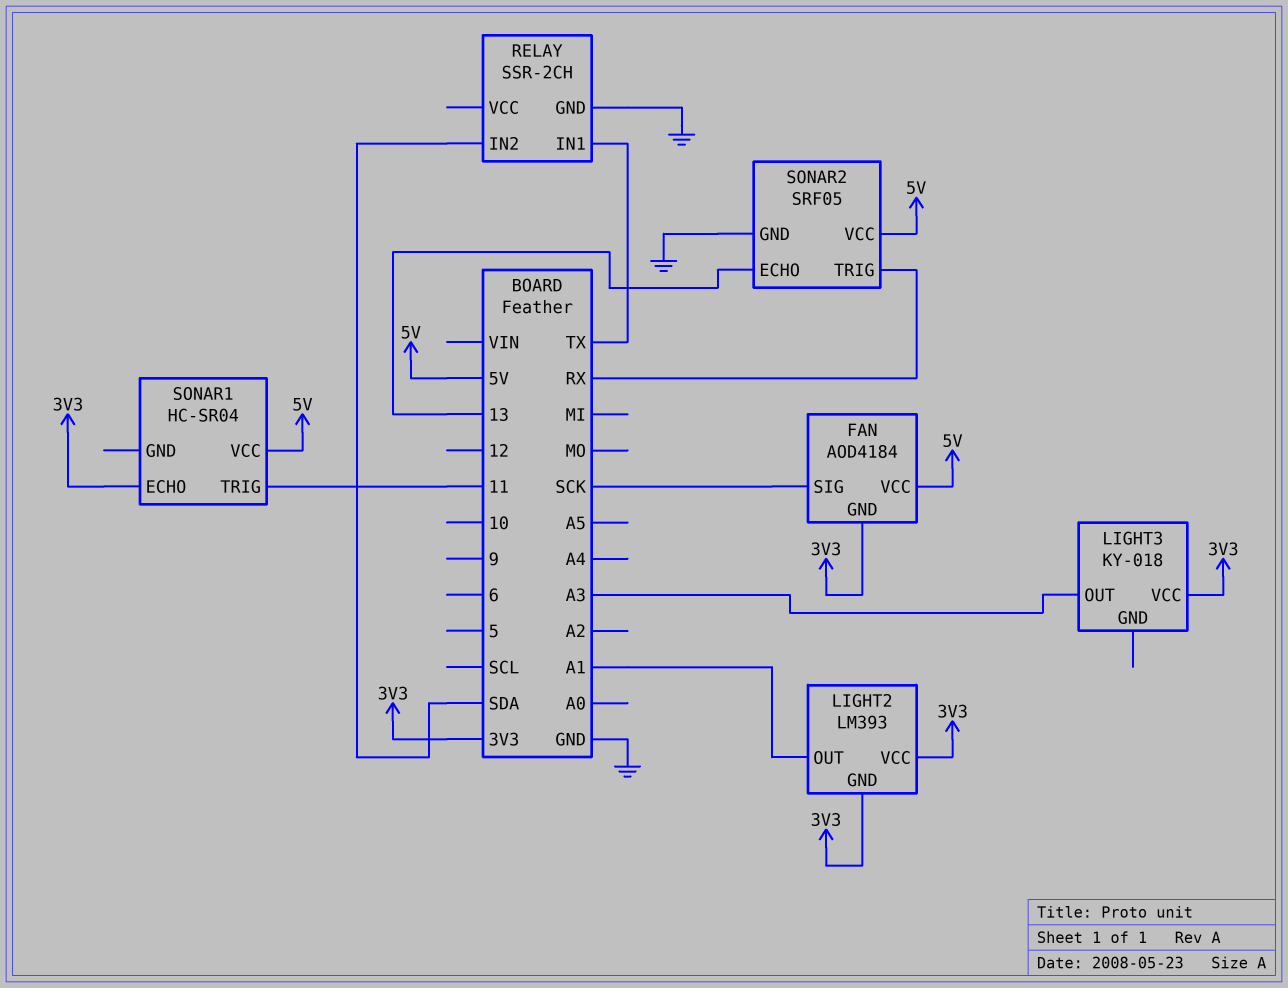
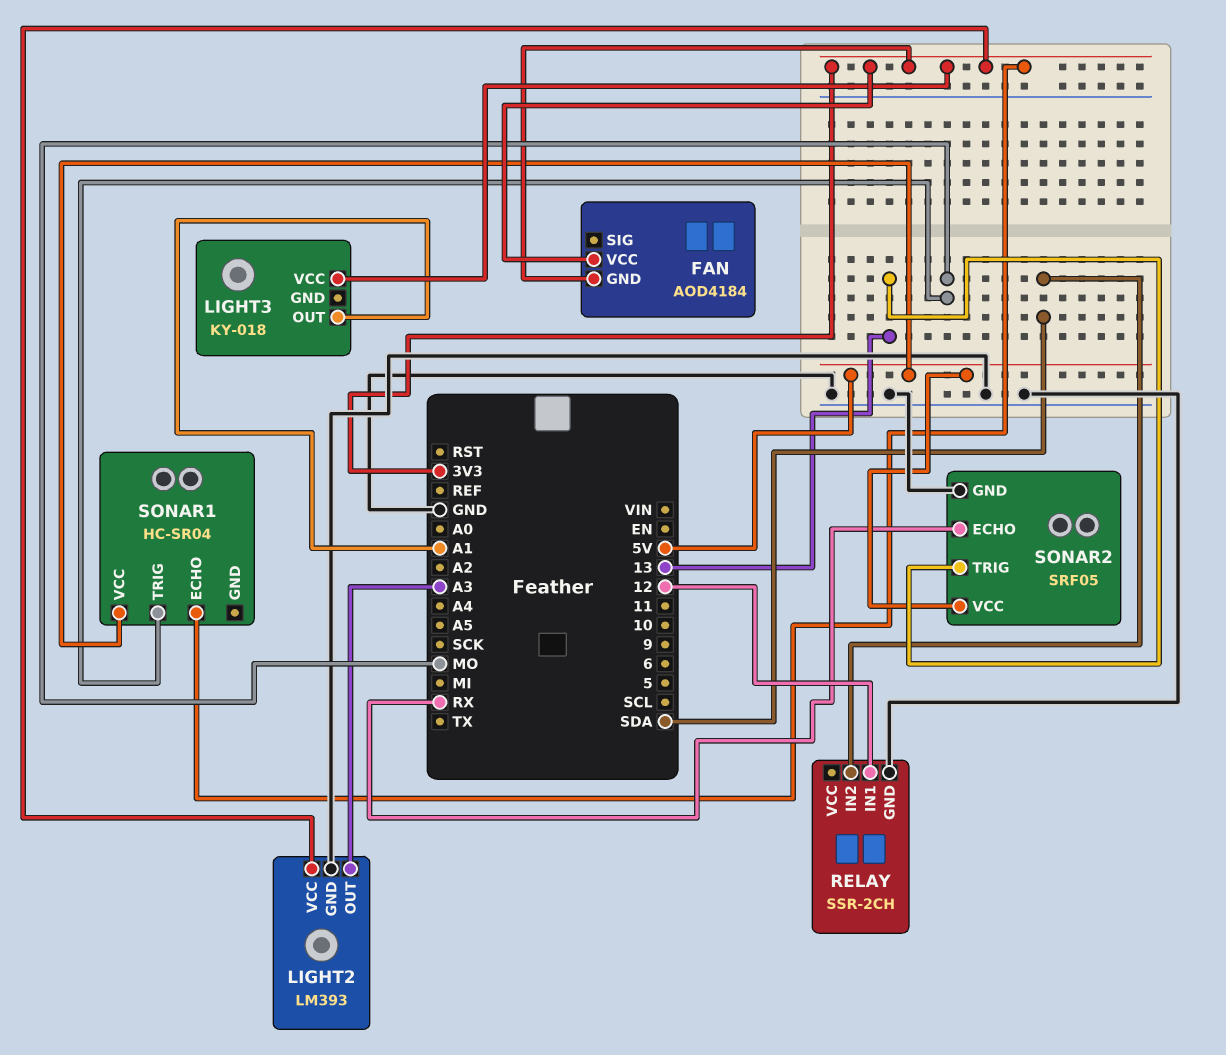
FAN pin SIG: SCK -> none
FAN pin VCC: 5V -> 3V3
LIGHT2 pin GND: 3V3 -> GND
LIGHT2 pin OUT: A1 -> A3
LIGHT3 pin OUT: A3 -> A1
RELAY pin IN1: TX -> 12
SONAR1 pin TRIG: 11 -> MO
SONAR2 pin ECHO: 13 -> RX
SONAR2 pin TRIG: RX -> 13

